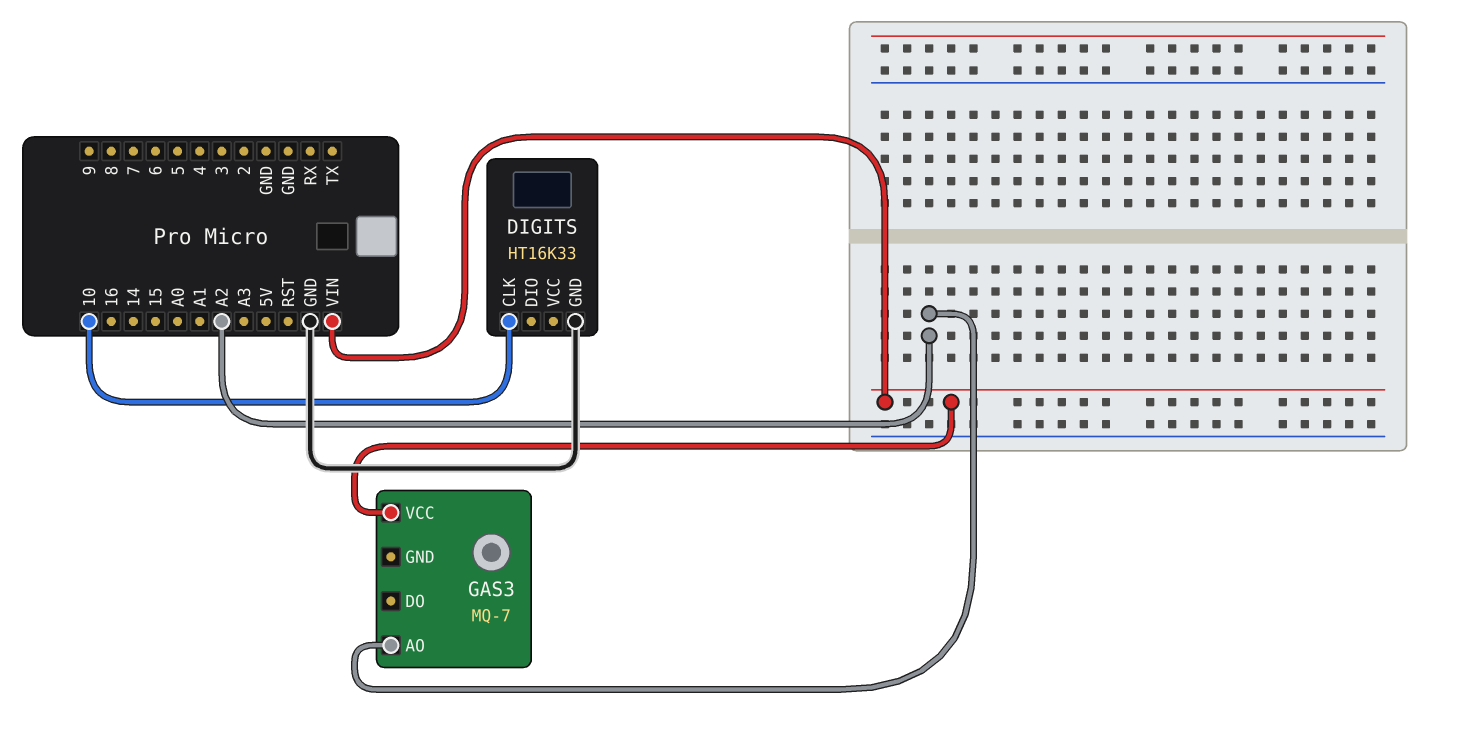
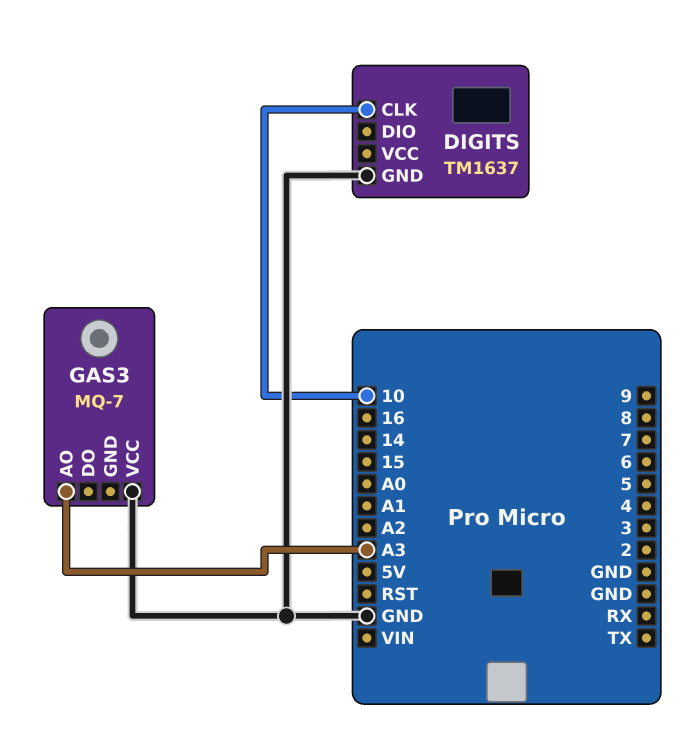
DIGITS: HT16K33 -> TM1637
GAS3 pin AO: A2 -> A3
GAS3 pin VCC: VIN -> GND

